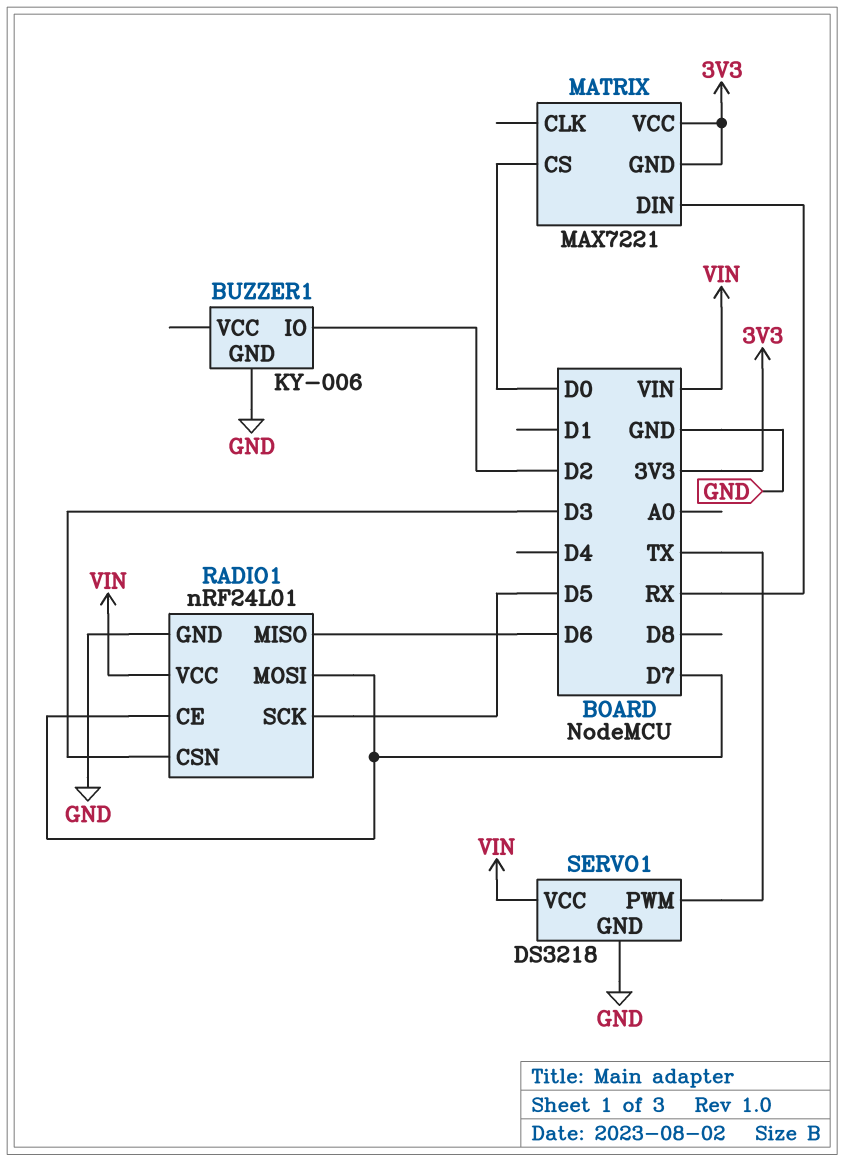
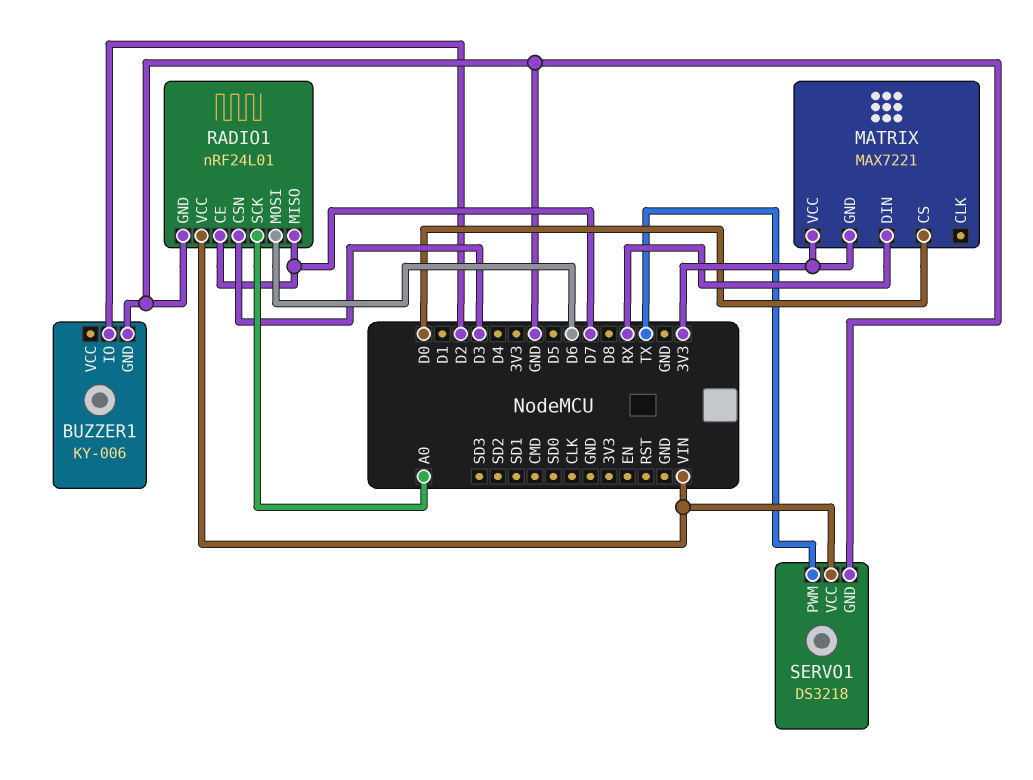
RADIO1 pin MISO: D6 -> D7
RADIO1 pin MOSI: D7 -> D6
RADIO1 pin SCK: D5 -> A0

